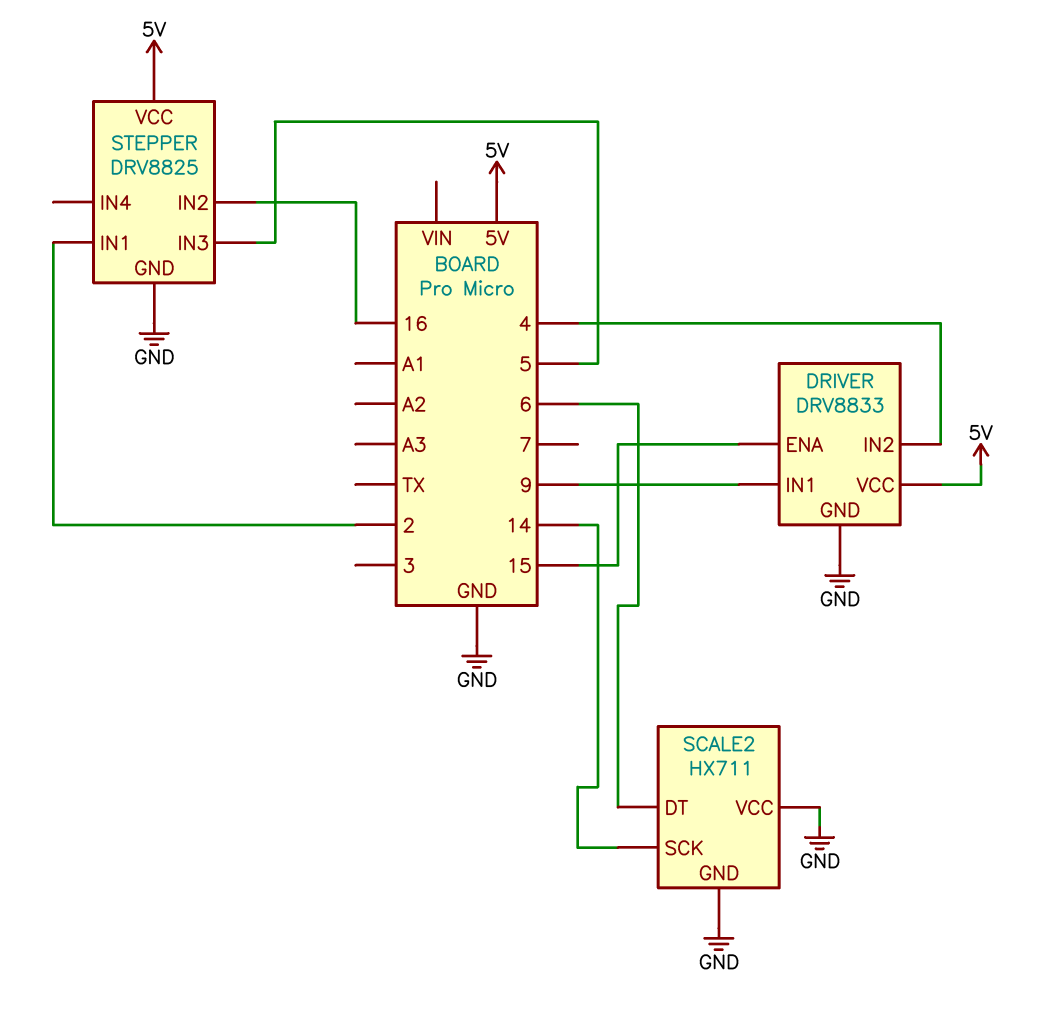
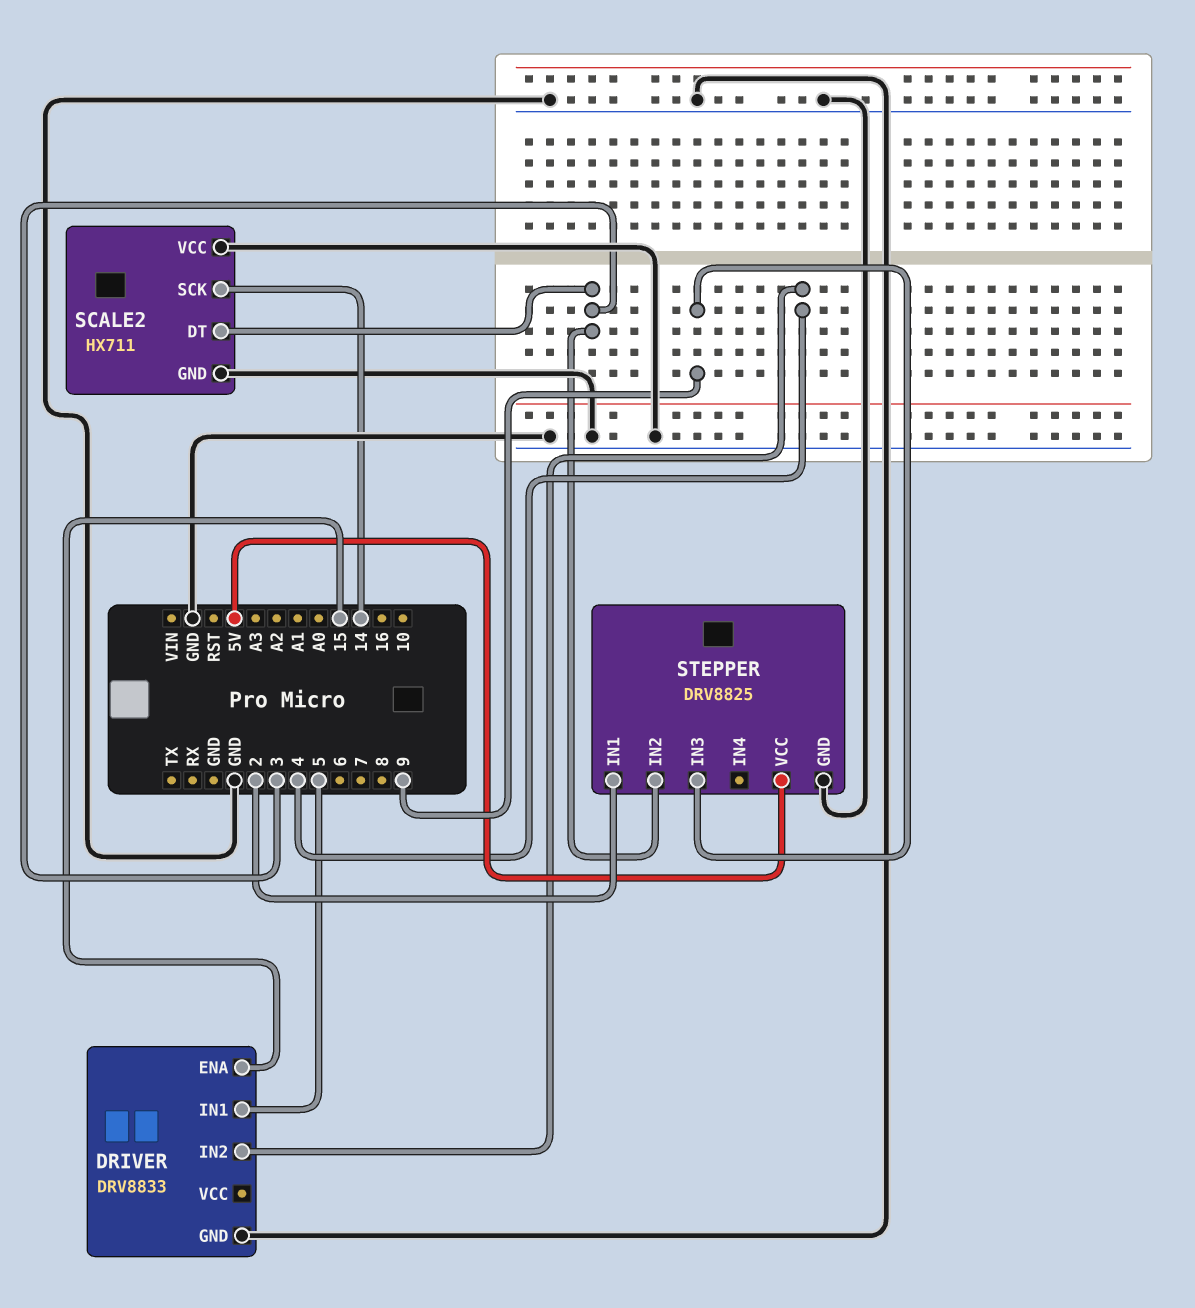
DRIVER pin IN1: 9 -> 5
DRIVER pin VCC: 5V -> none
SCALE2 pin DT: 6 -> 3
STEPPER pin IN2: 16 -> 3
STEPPER pin IN3: 5 -> 9

